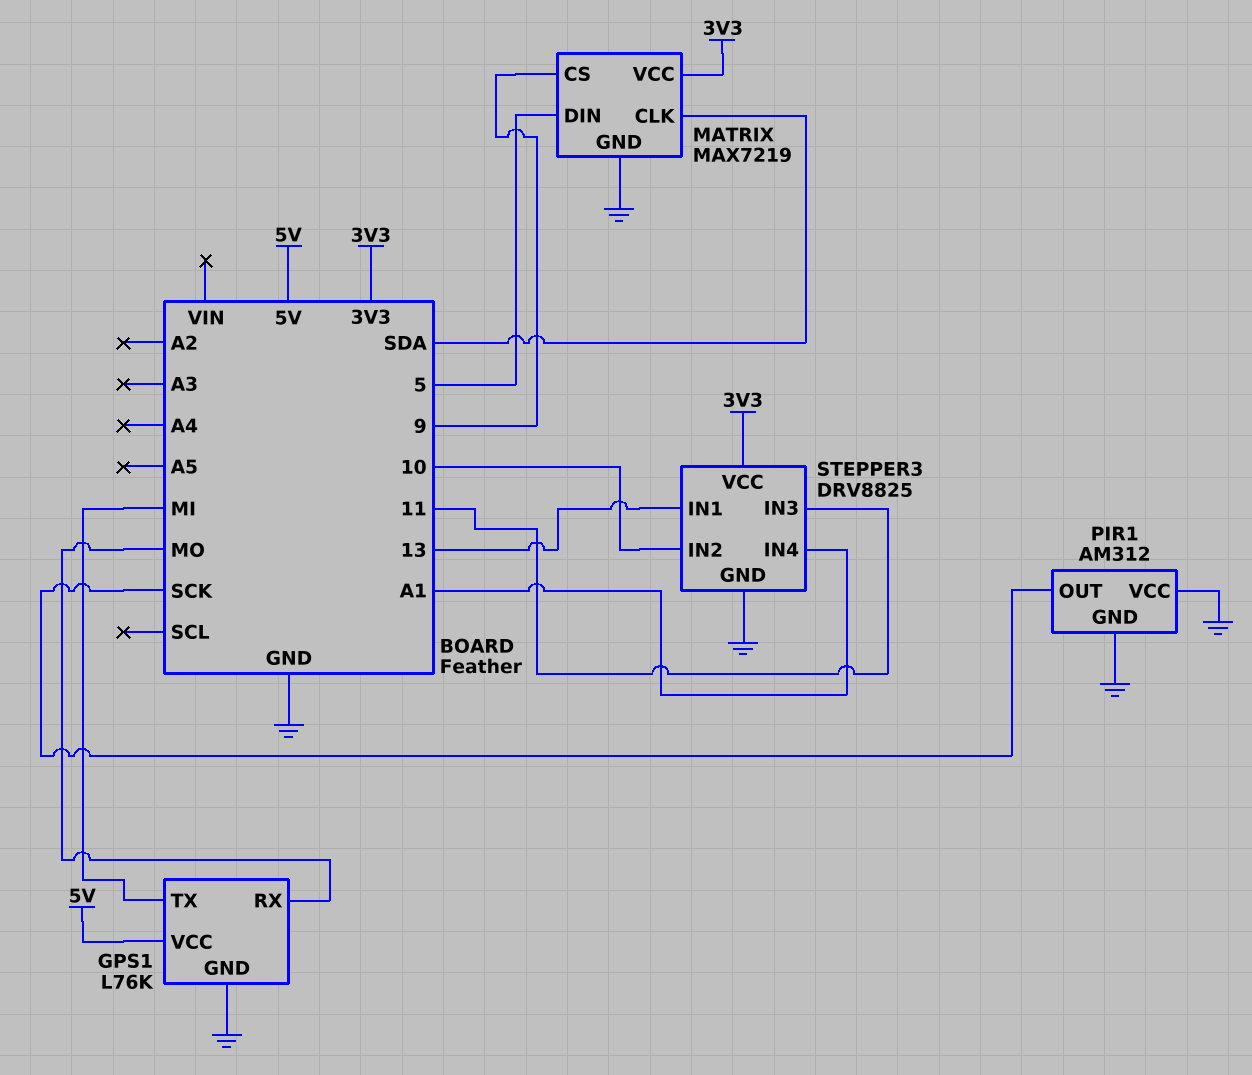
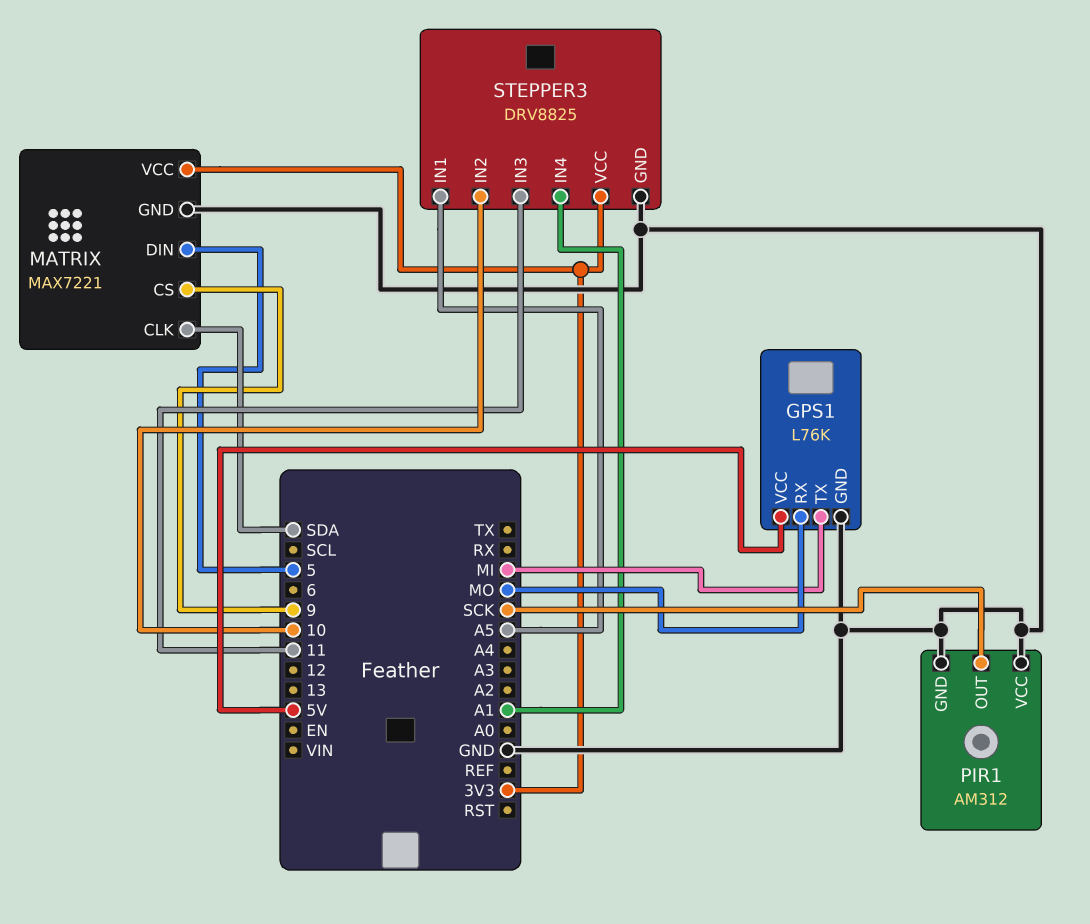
MATRIX: MAX7219 -> MAX7221
STEPPER3 pin IN1: 13 -> A5

